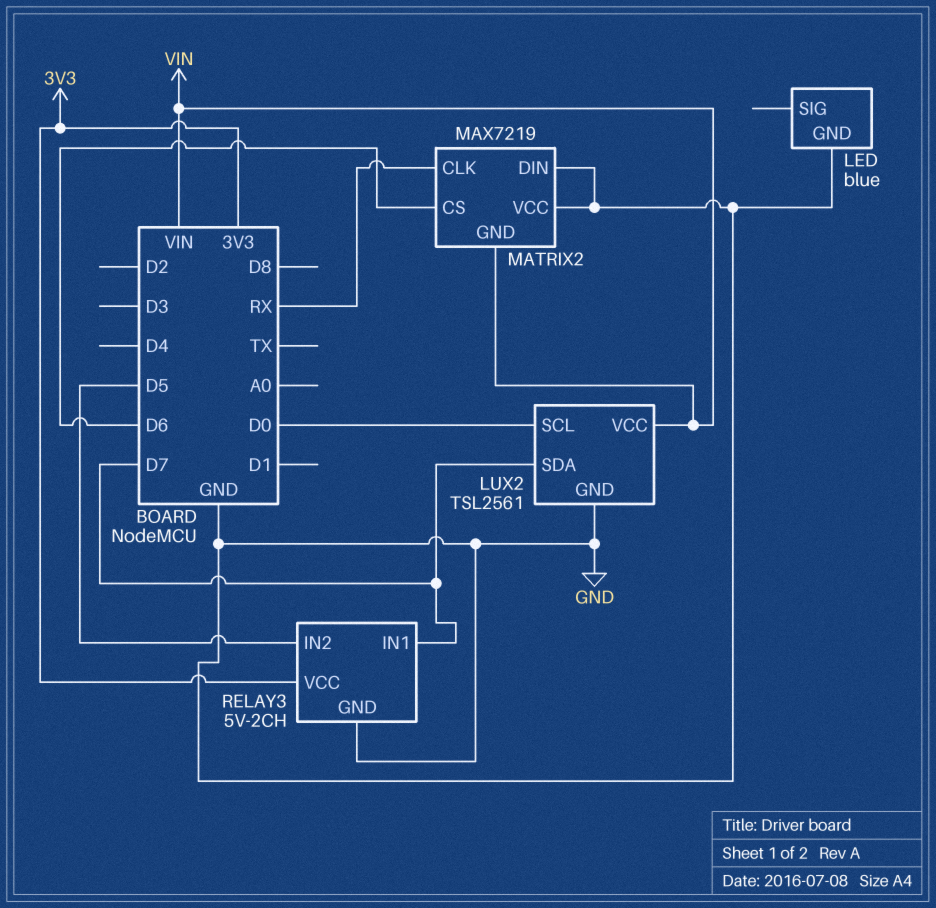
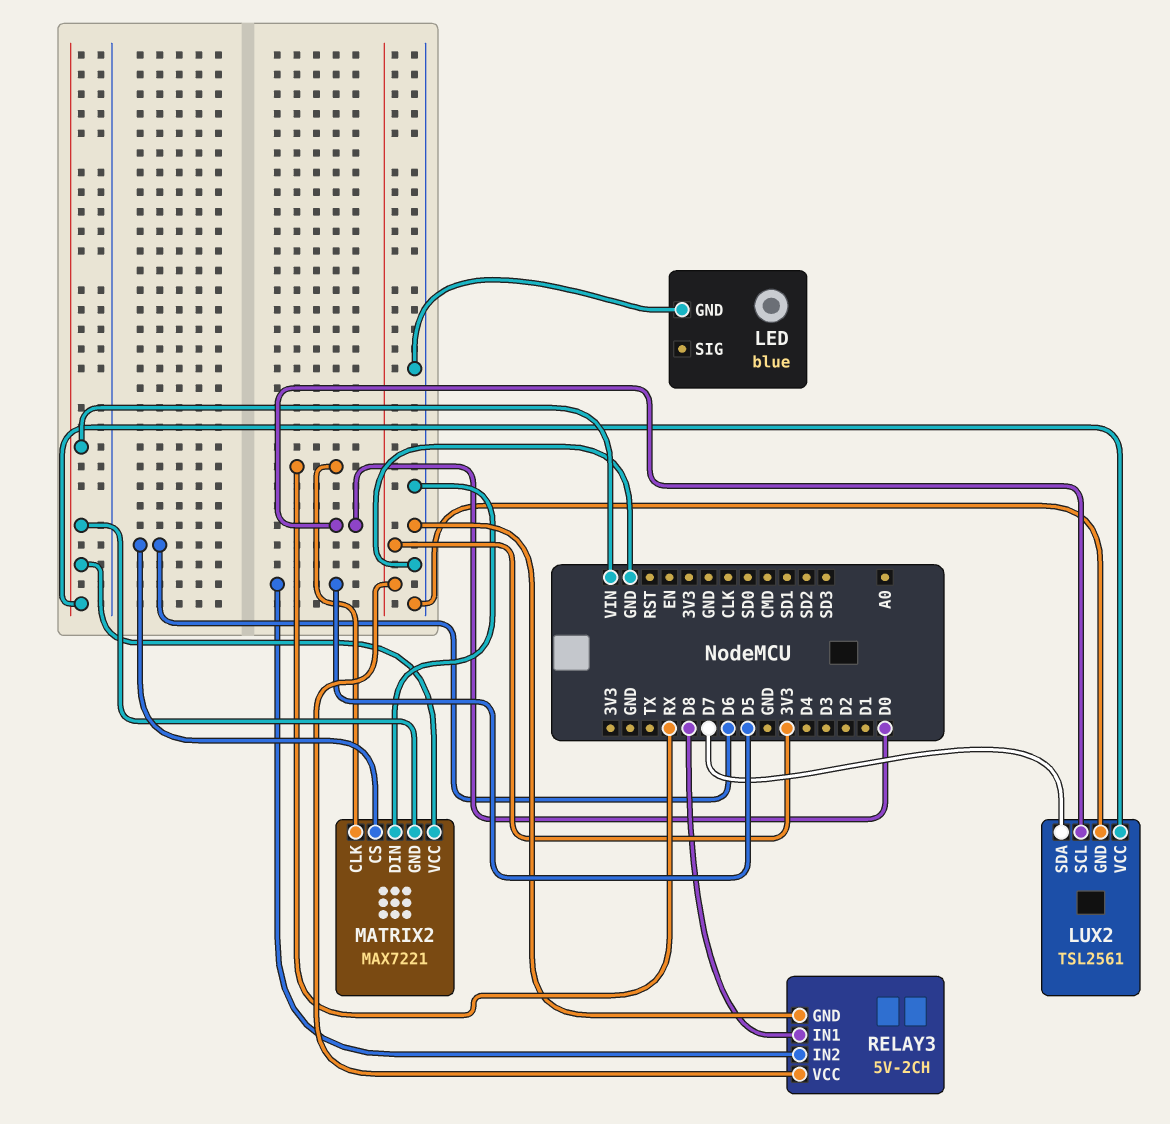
MATRIX2: MAX7219 -> MAX7221
MATRIX2 pin VCC: GND -> VIN
RELAY3 pin IN1: D7 -> D8

